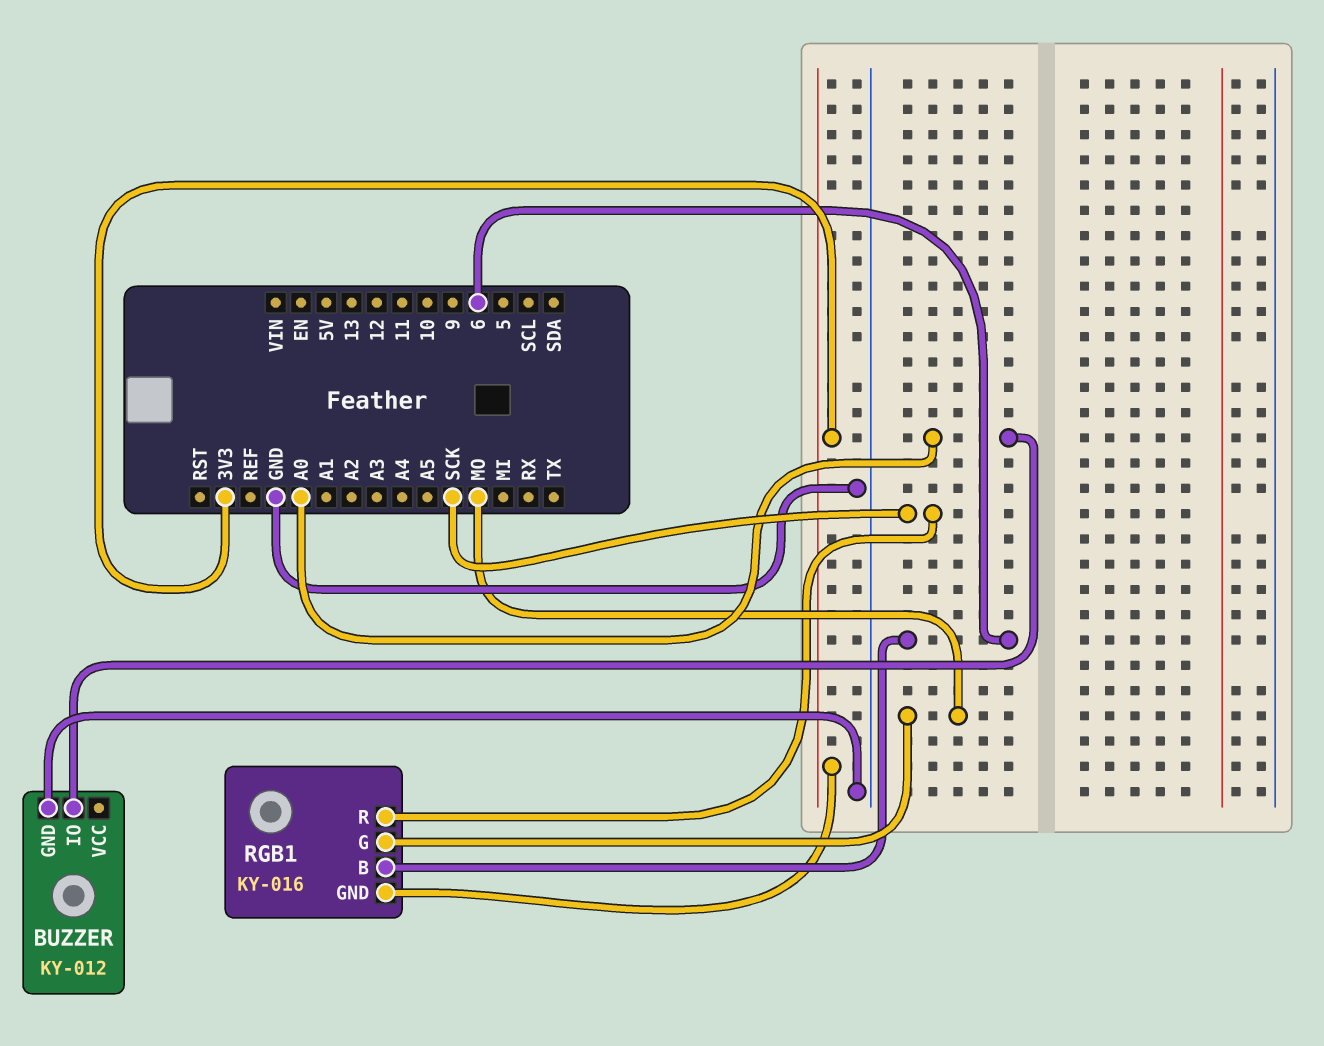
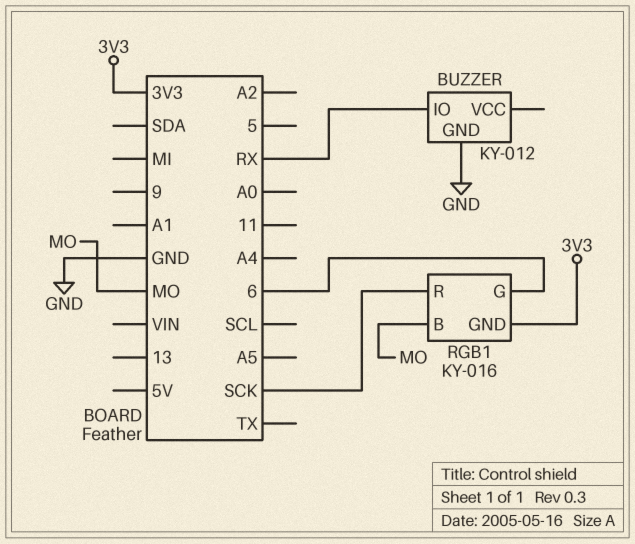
BUZZER pin IO: A0 -> RX
RGB1 pin B: 6 -> MO
RGB1 pin G: MO -> 6

